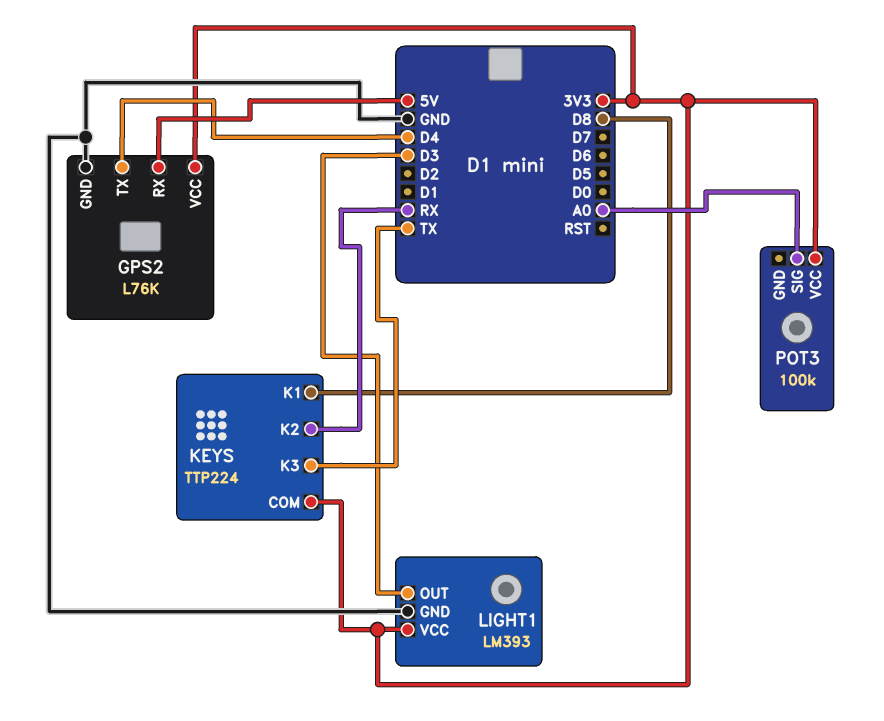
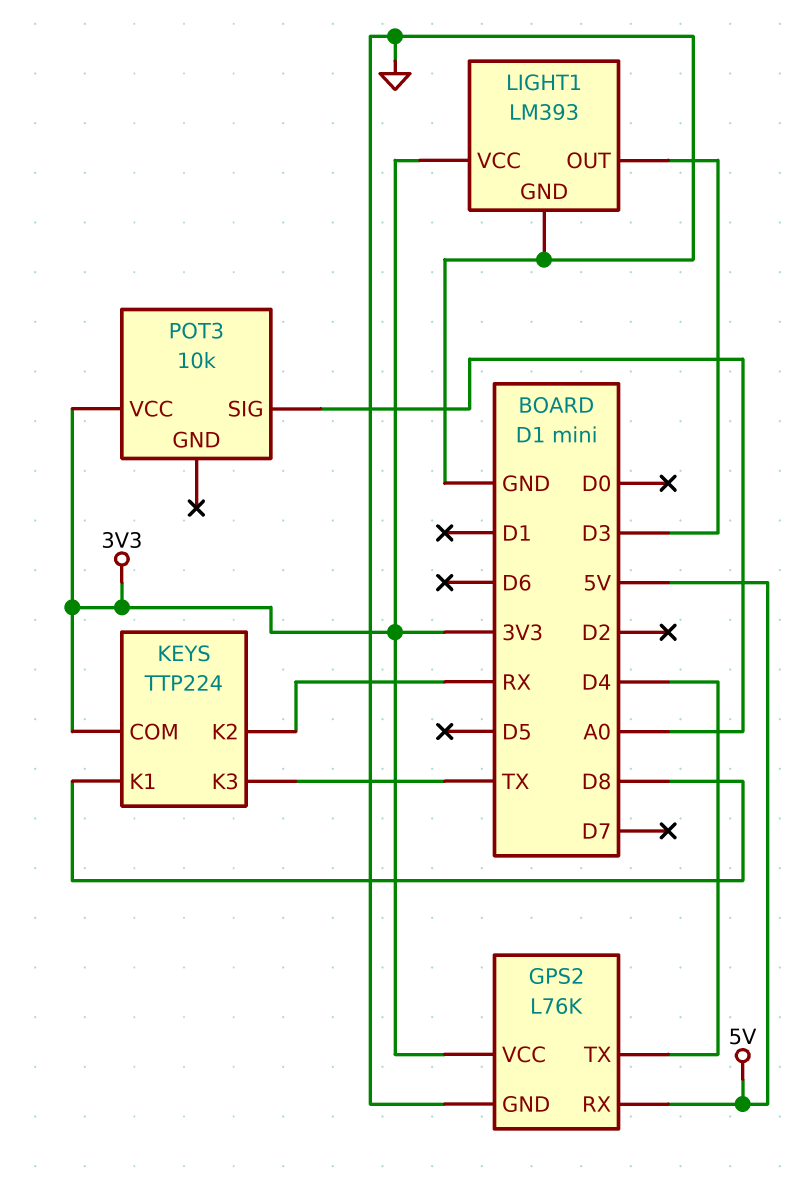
POT3: 100k -> 10k

